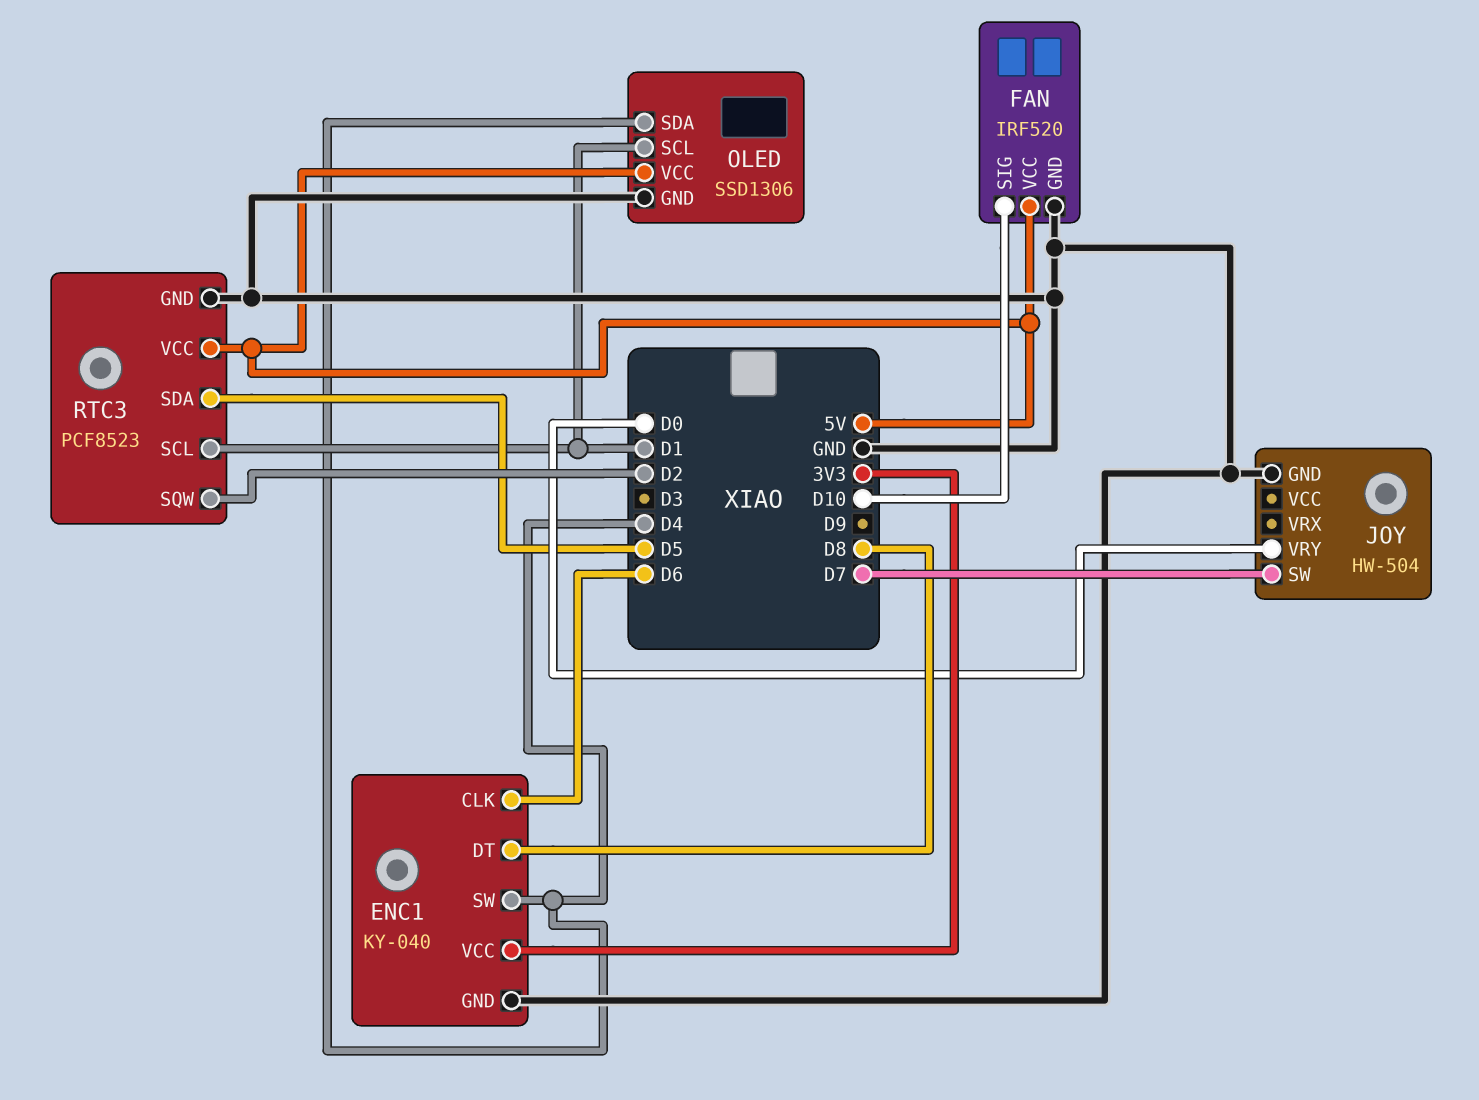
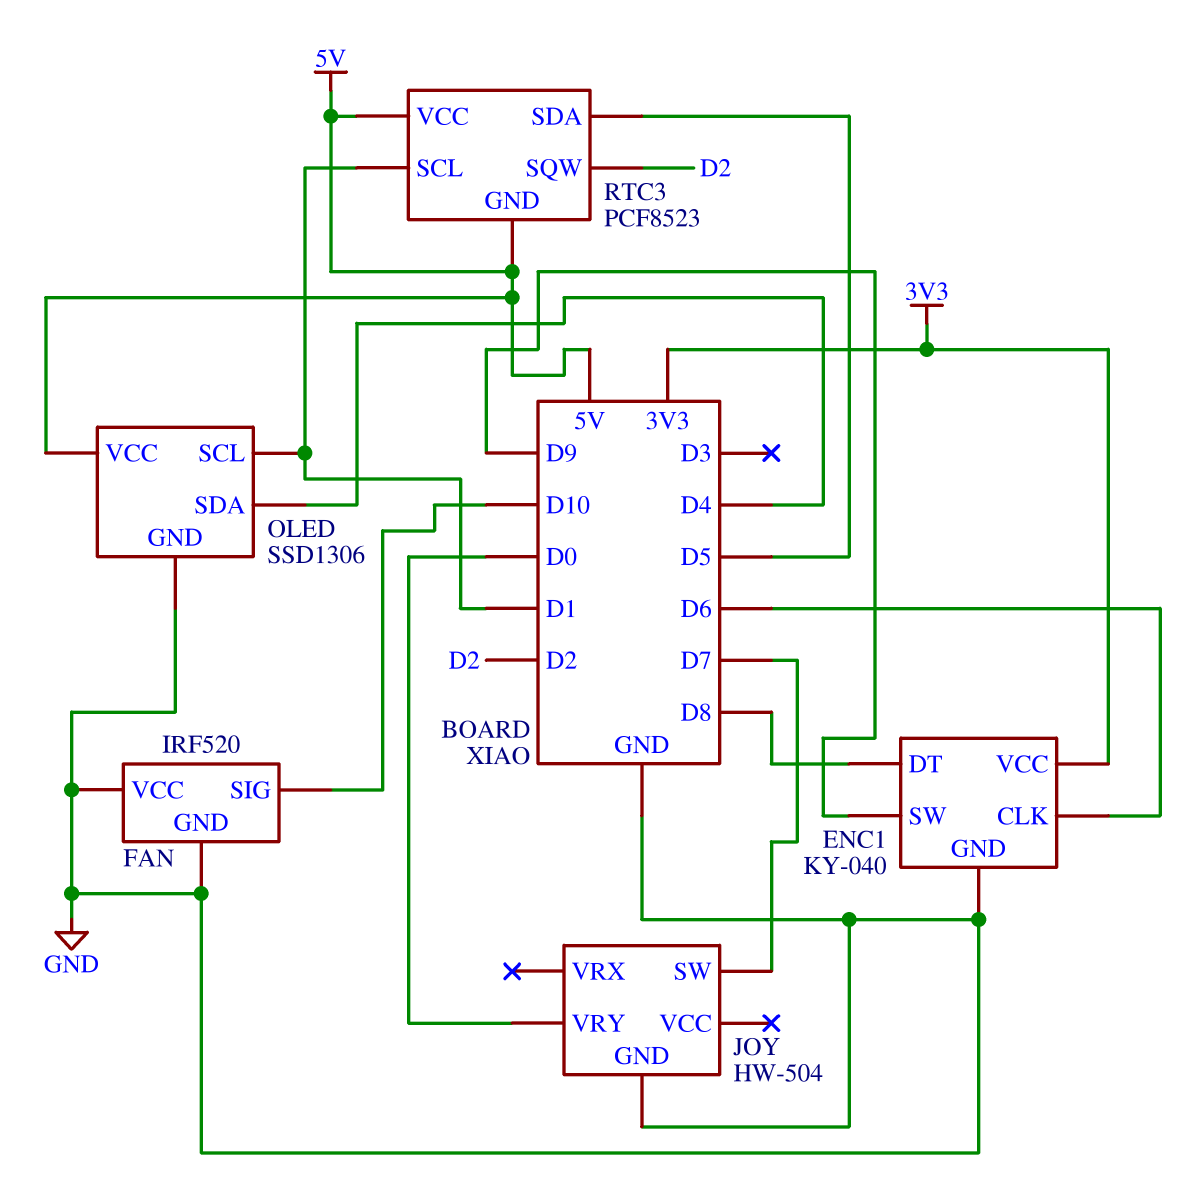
ENC1 pin SW: D4 -> D9
FAN pin VCC: 5V -> GND
RTC3 pin GND: GND -> 5V

